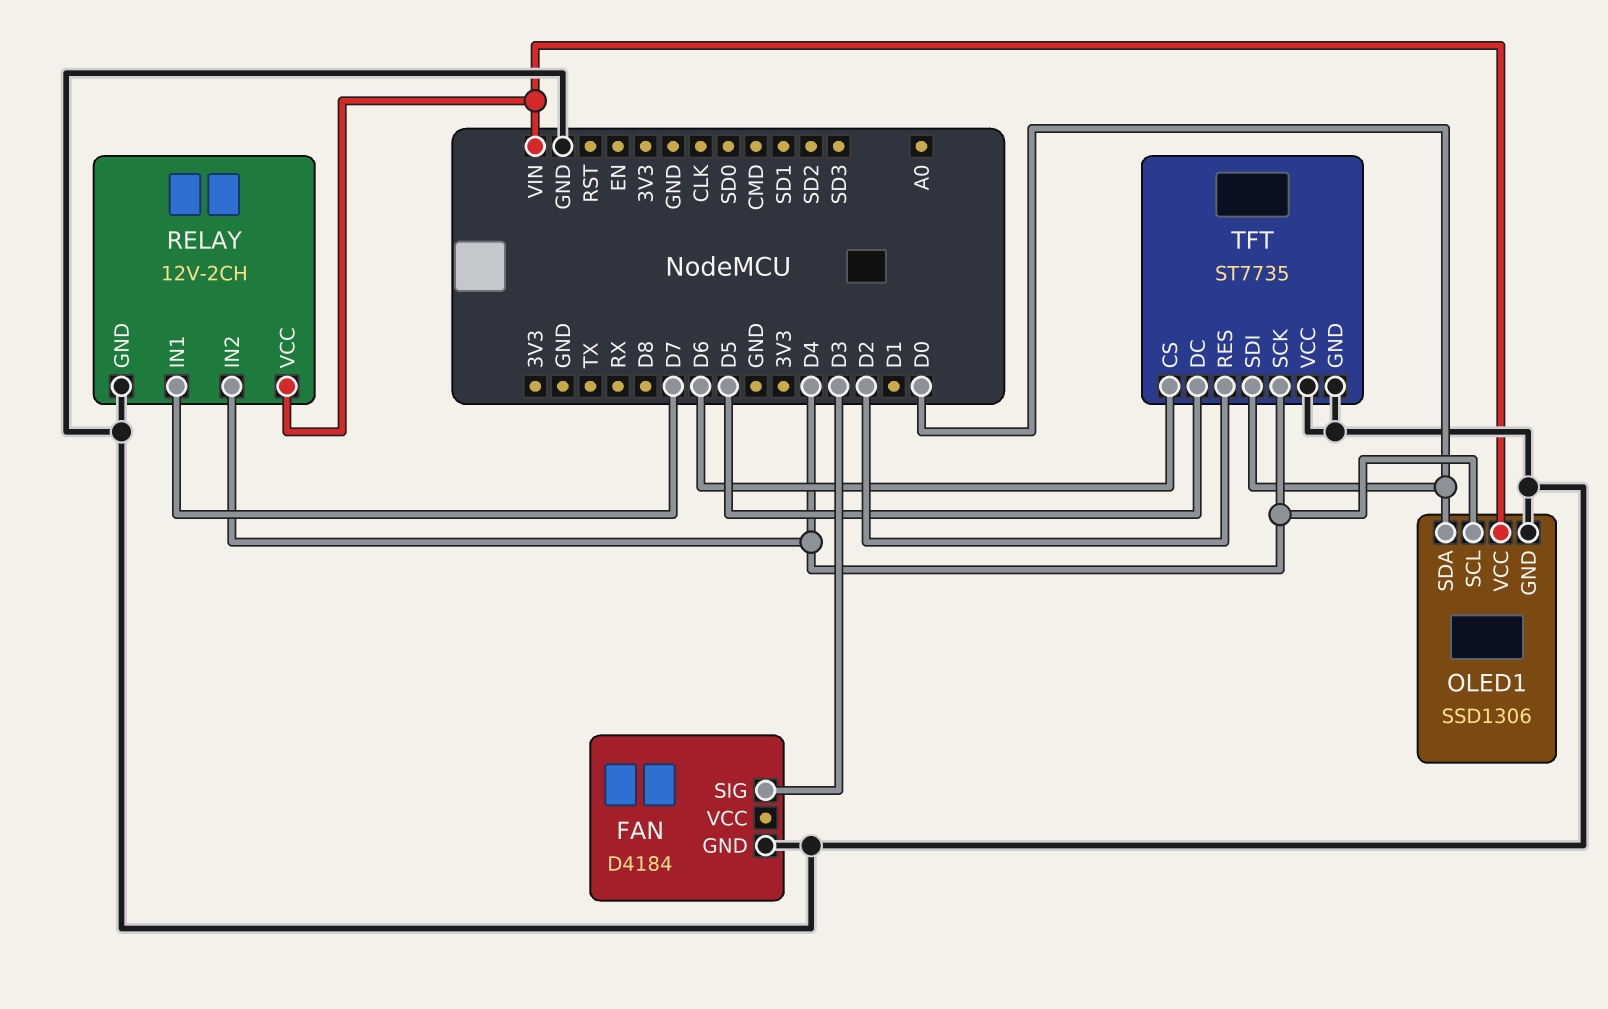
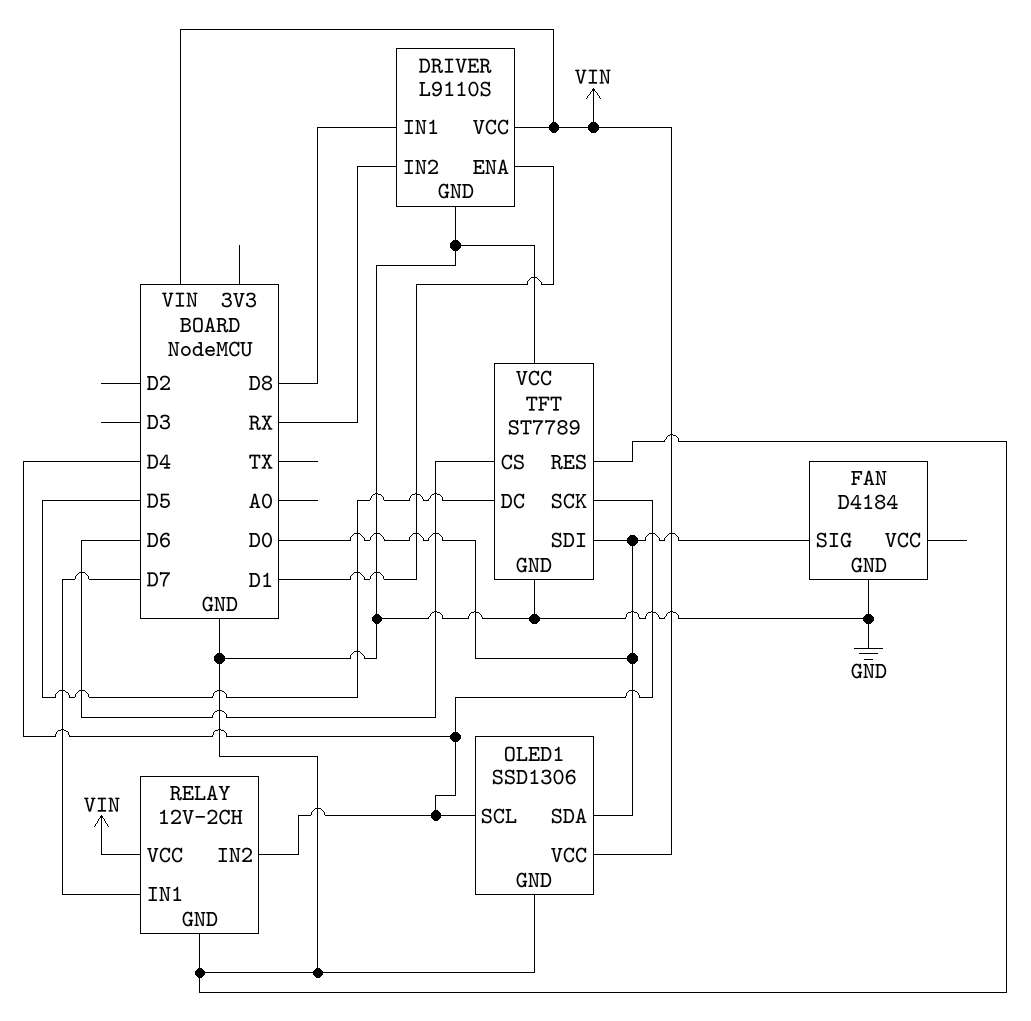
DRIVER: none -> L9110S
DRIVER pin ENA: none -> D1
DRIVER pin GND: none -> GND
DRIVER pin IN1: none -> D8
DRIVER pin IN2: none -> RX
DRIVER pin VCC: none -> VIN
FAN pin SIG: D3 -> D0
TFT: ST7735 -> ST7789
TFT pin RES: D2 -> GND

